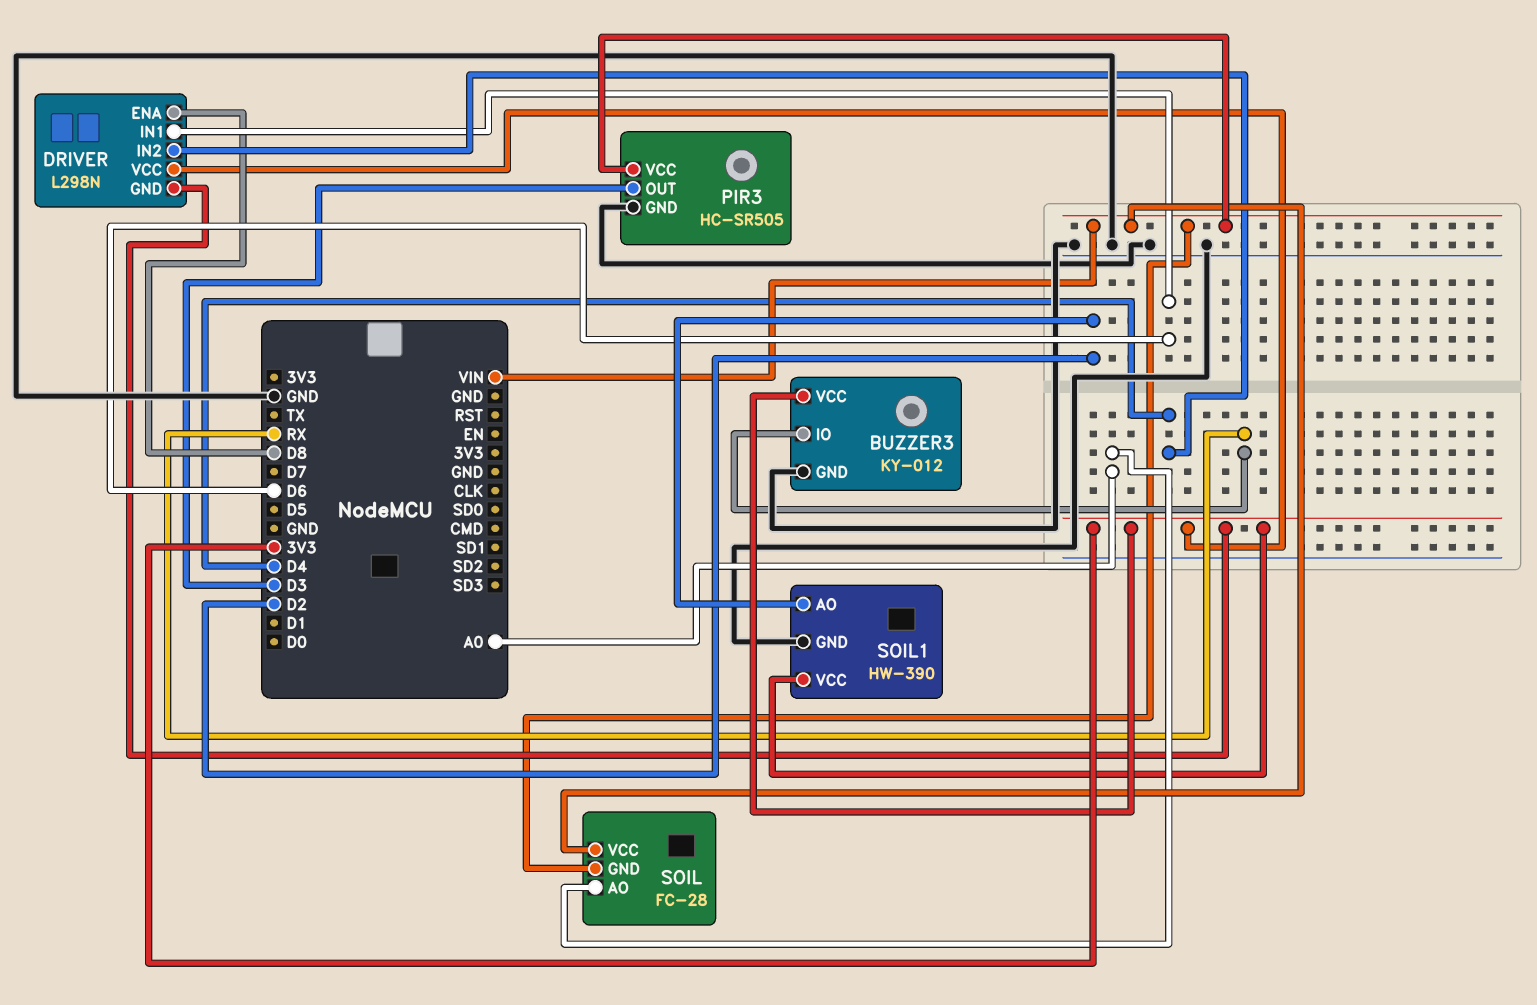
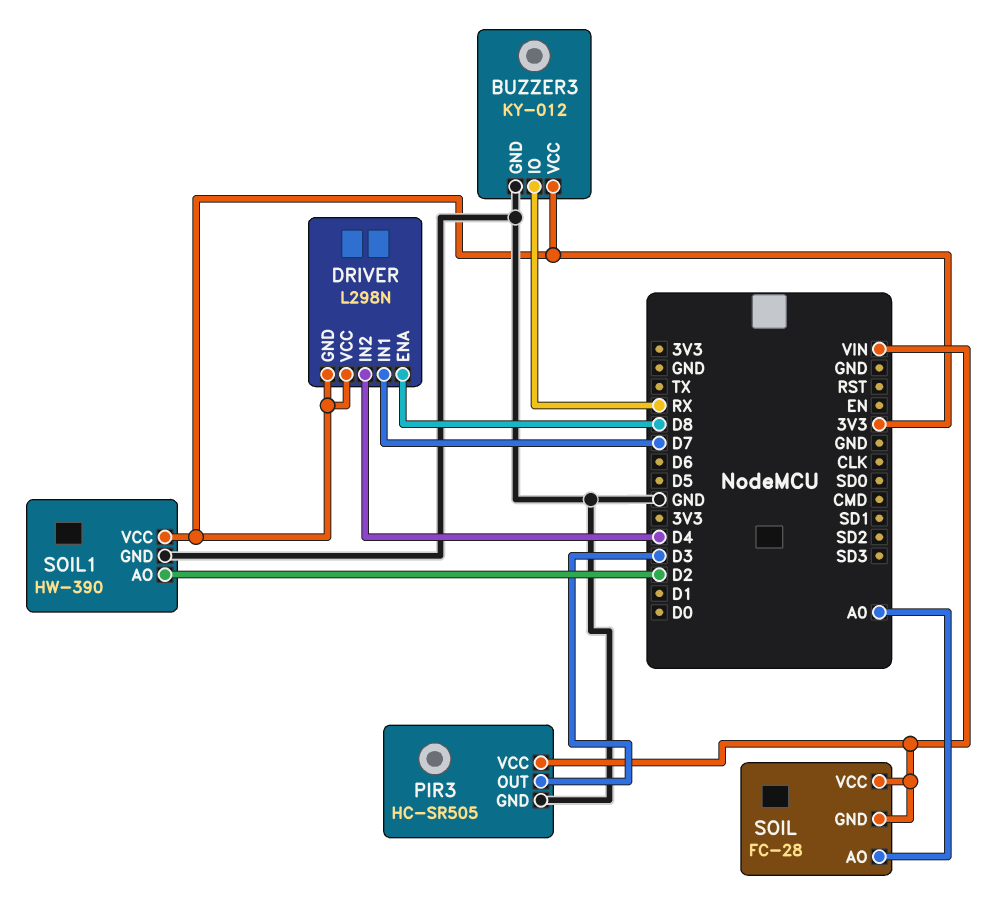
DRIVER pin IN1: D6 -> D7

